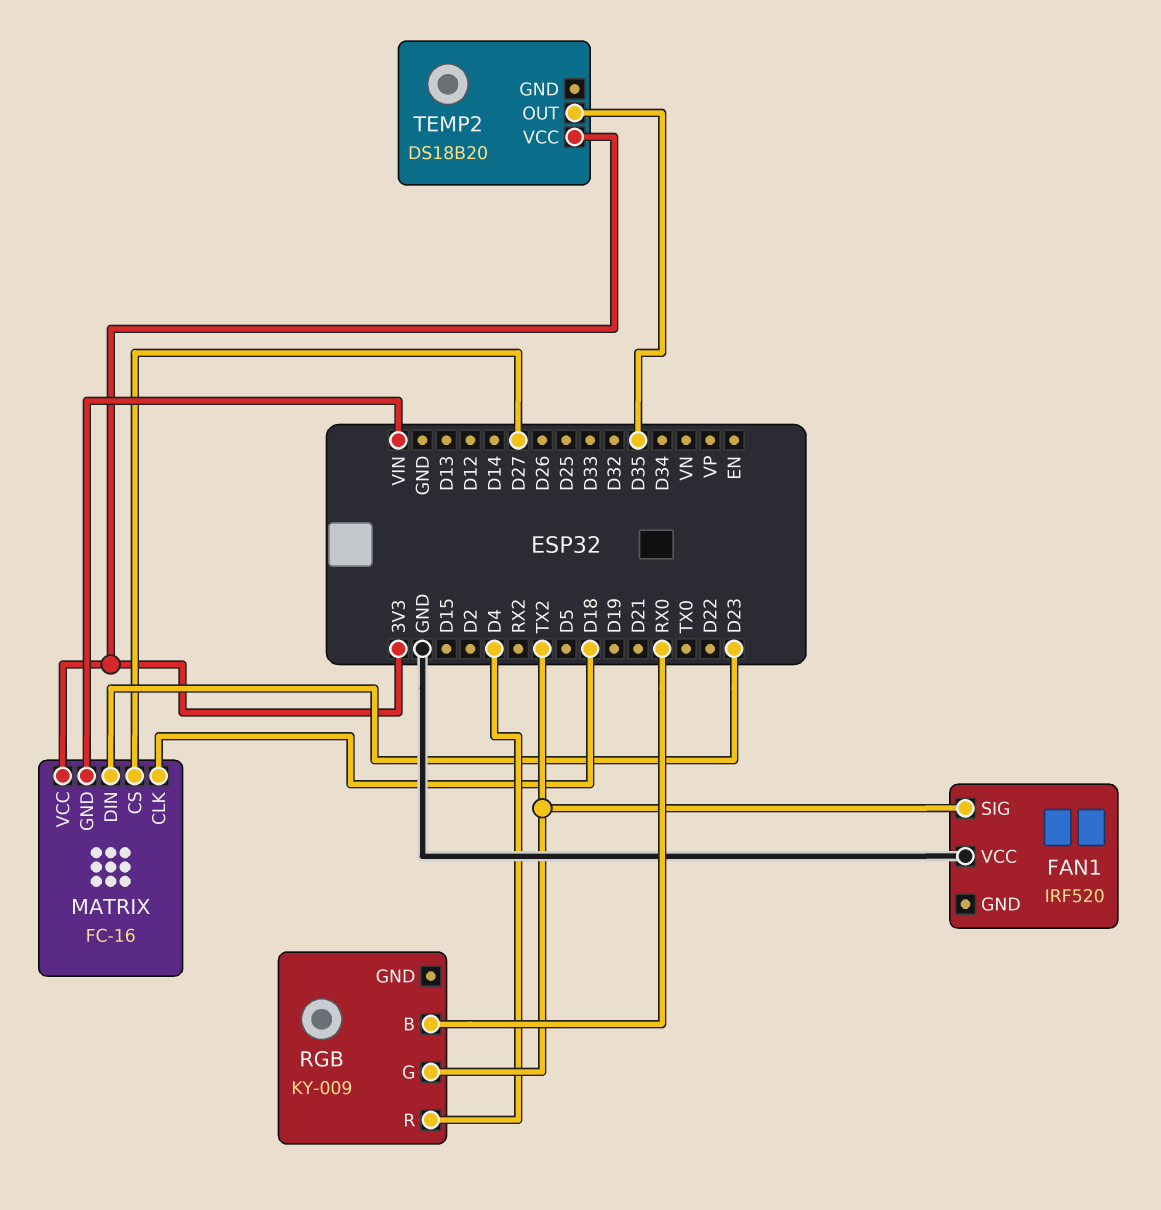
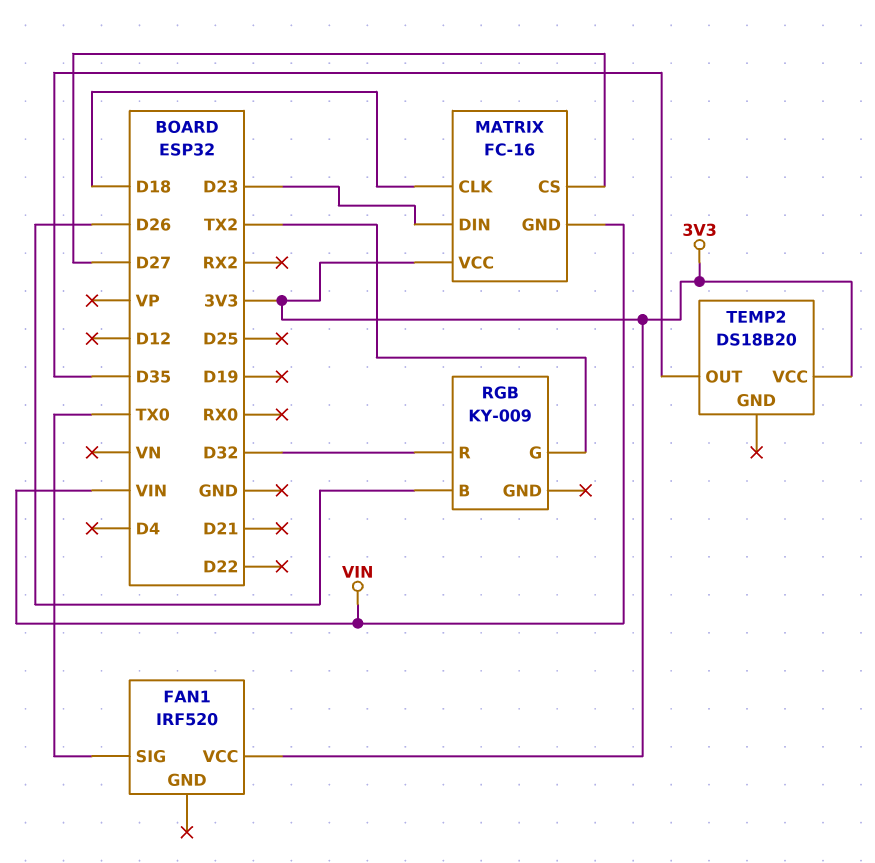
FAN1 pin SIG: TX2 -> TX0
FAN1 pin VCC: GND -> 3V3
RGB pin B: RX0 -> D26
RGB pin R: D4 -> D32

